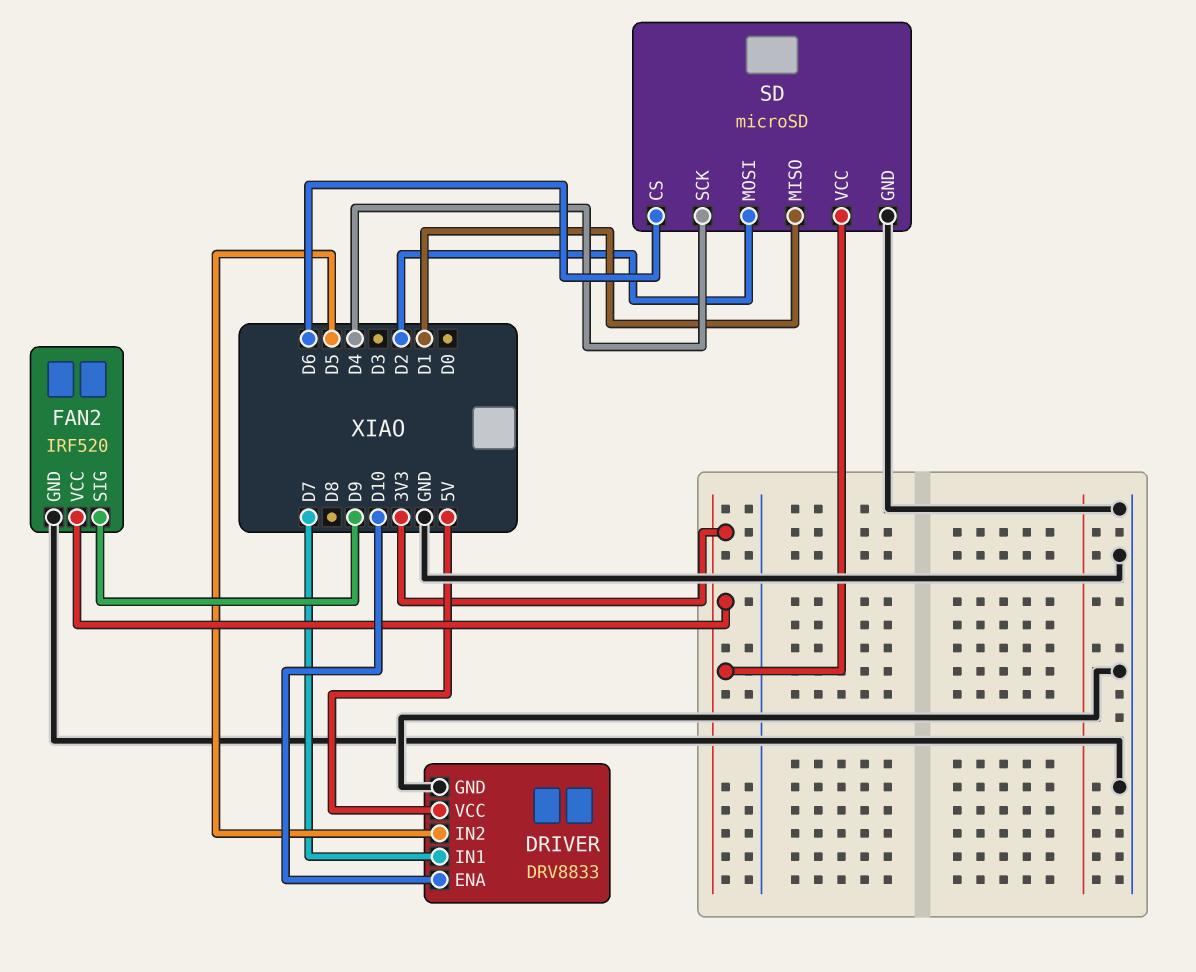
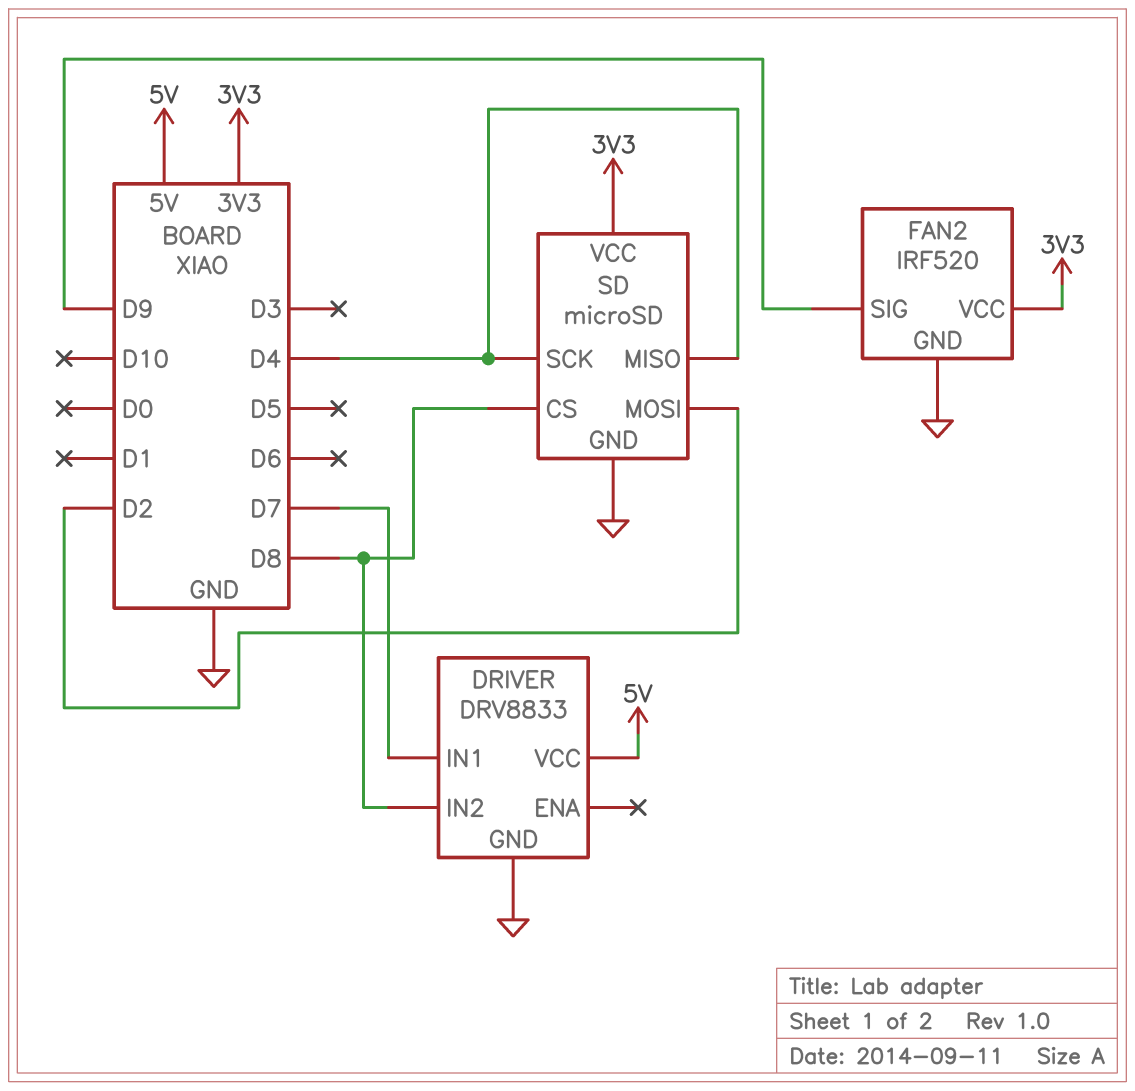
DRIVER pin ENA: D10 -> none
DRIVER pin IN2: D5 -> D8
SD pin CS: D6 -> D8
SD pin MISO: D1 -> D4

